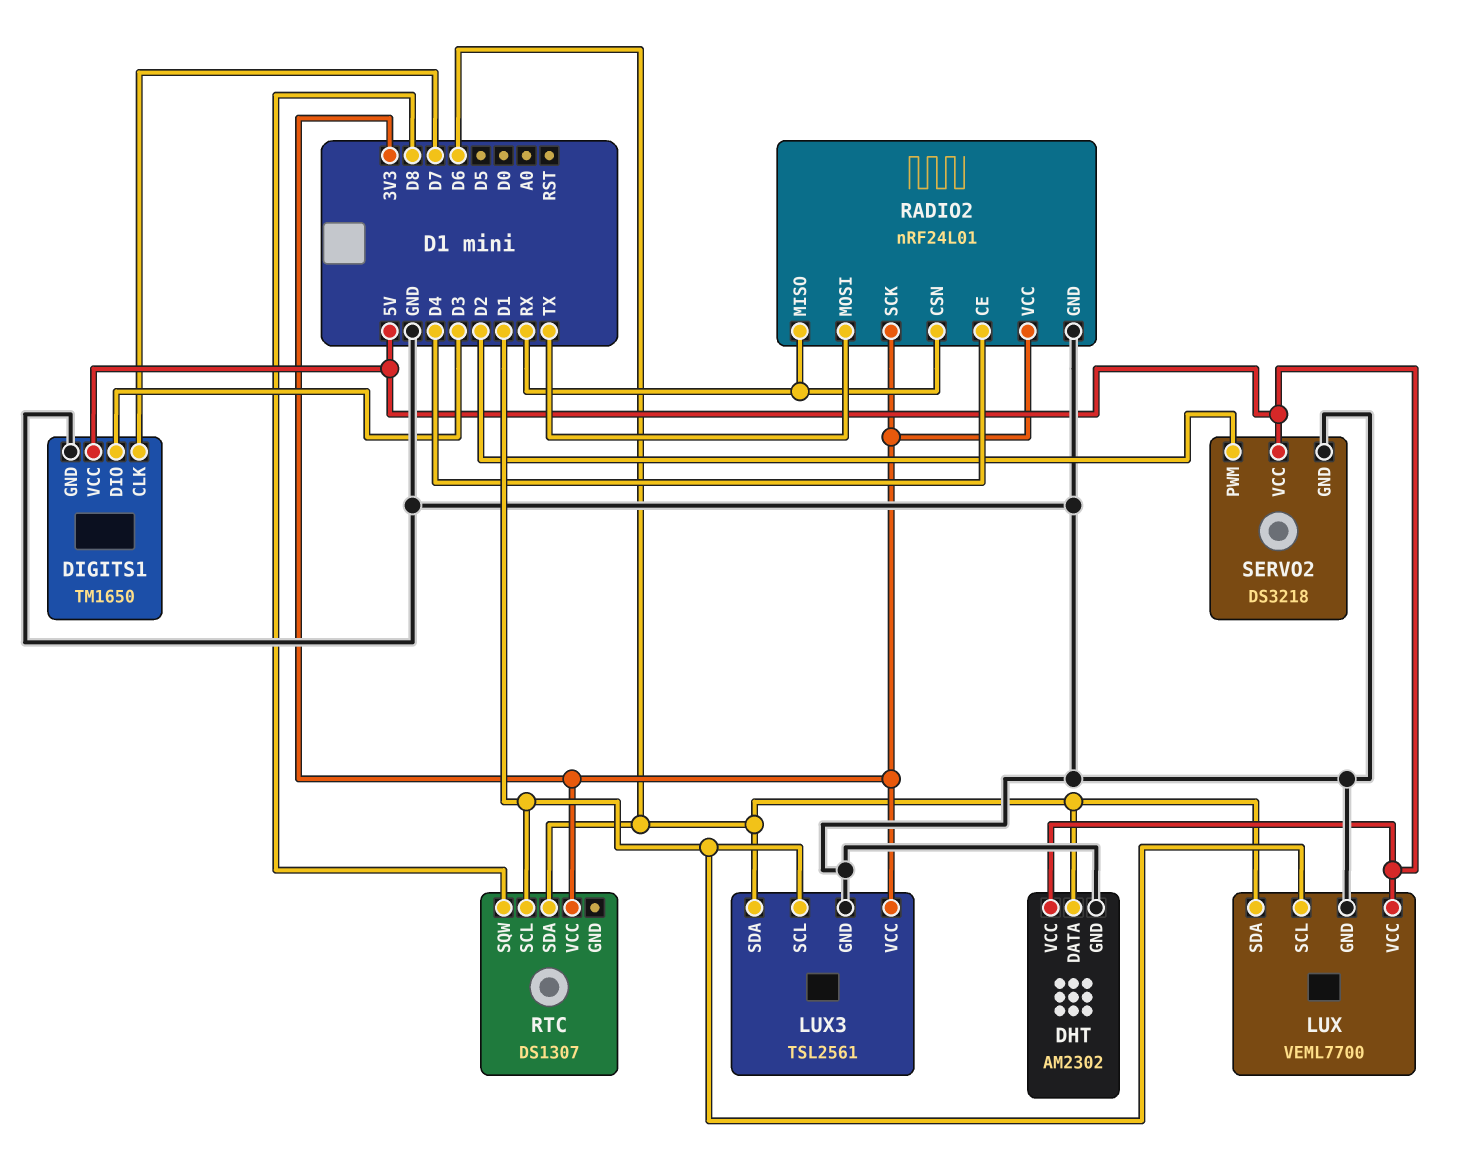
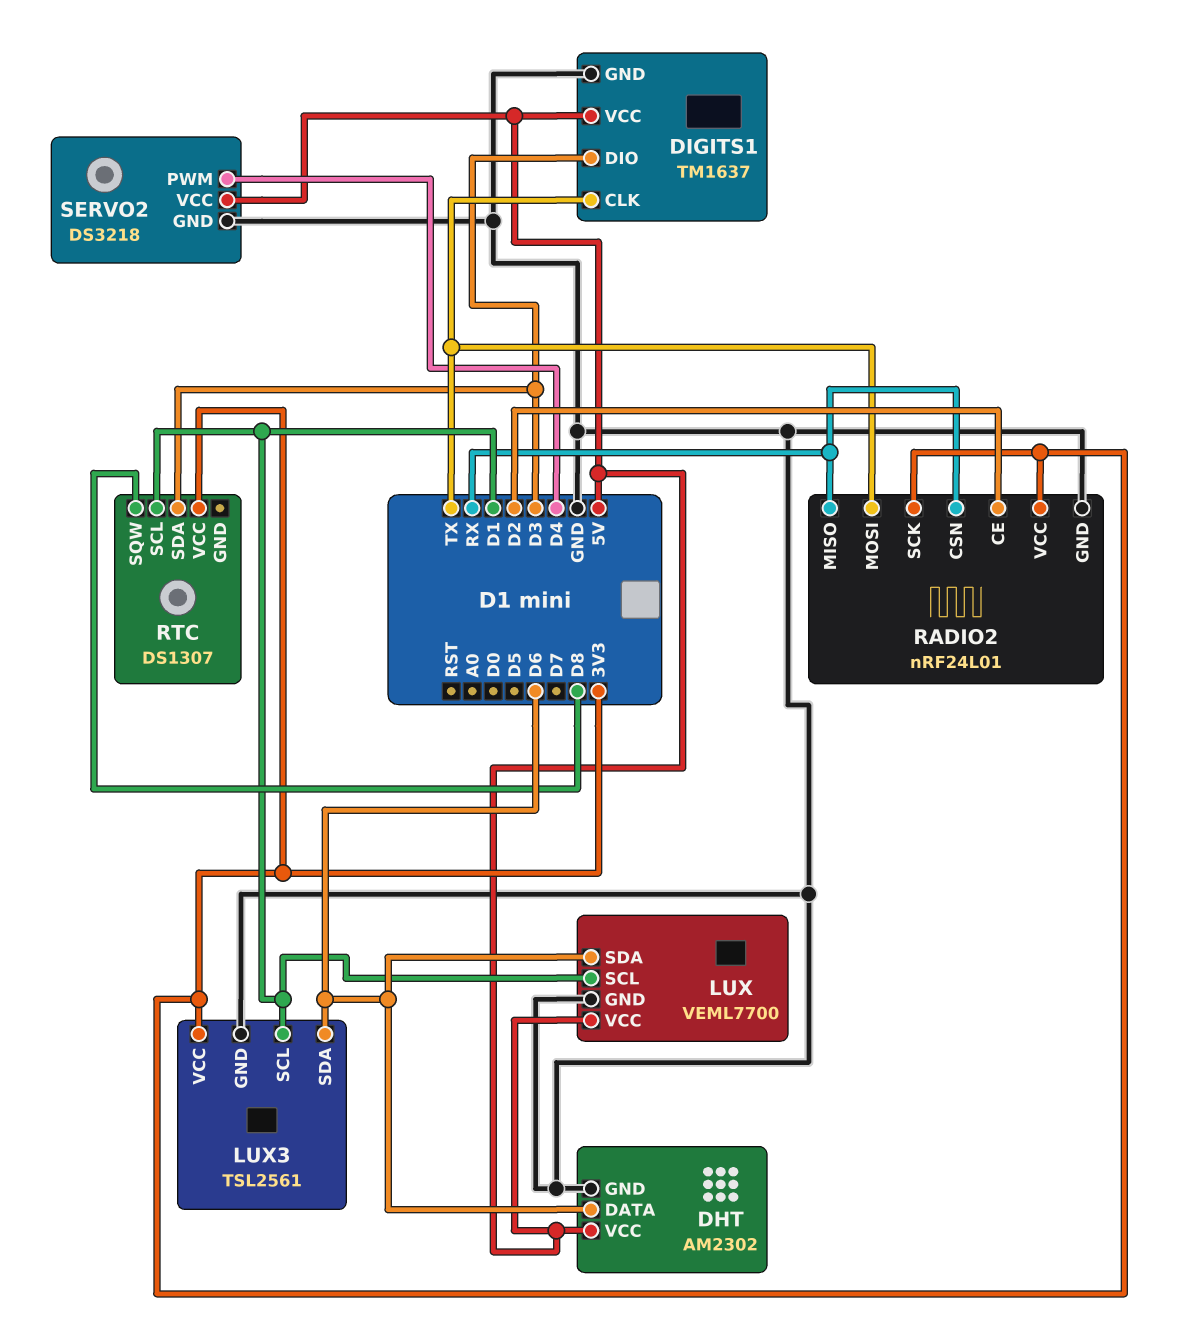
DIGITS1: TM1650 -> TM1637
DIGITS1 pin CLK: D7 -> TX
RADIO2 pin CE: D4 -> D2
RTC pin SDA: D6 -> D3
SERVO2 pin PWM: D2 -> D4

